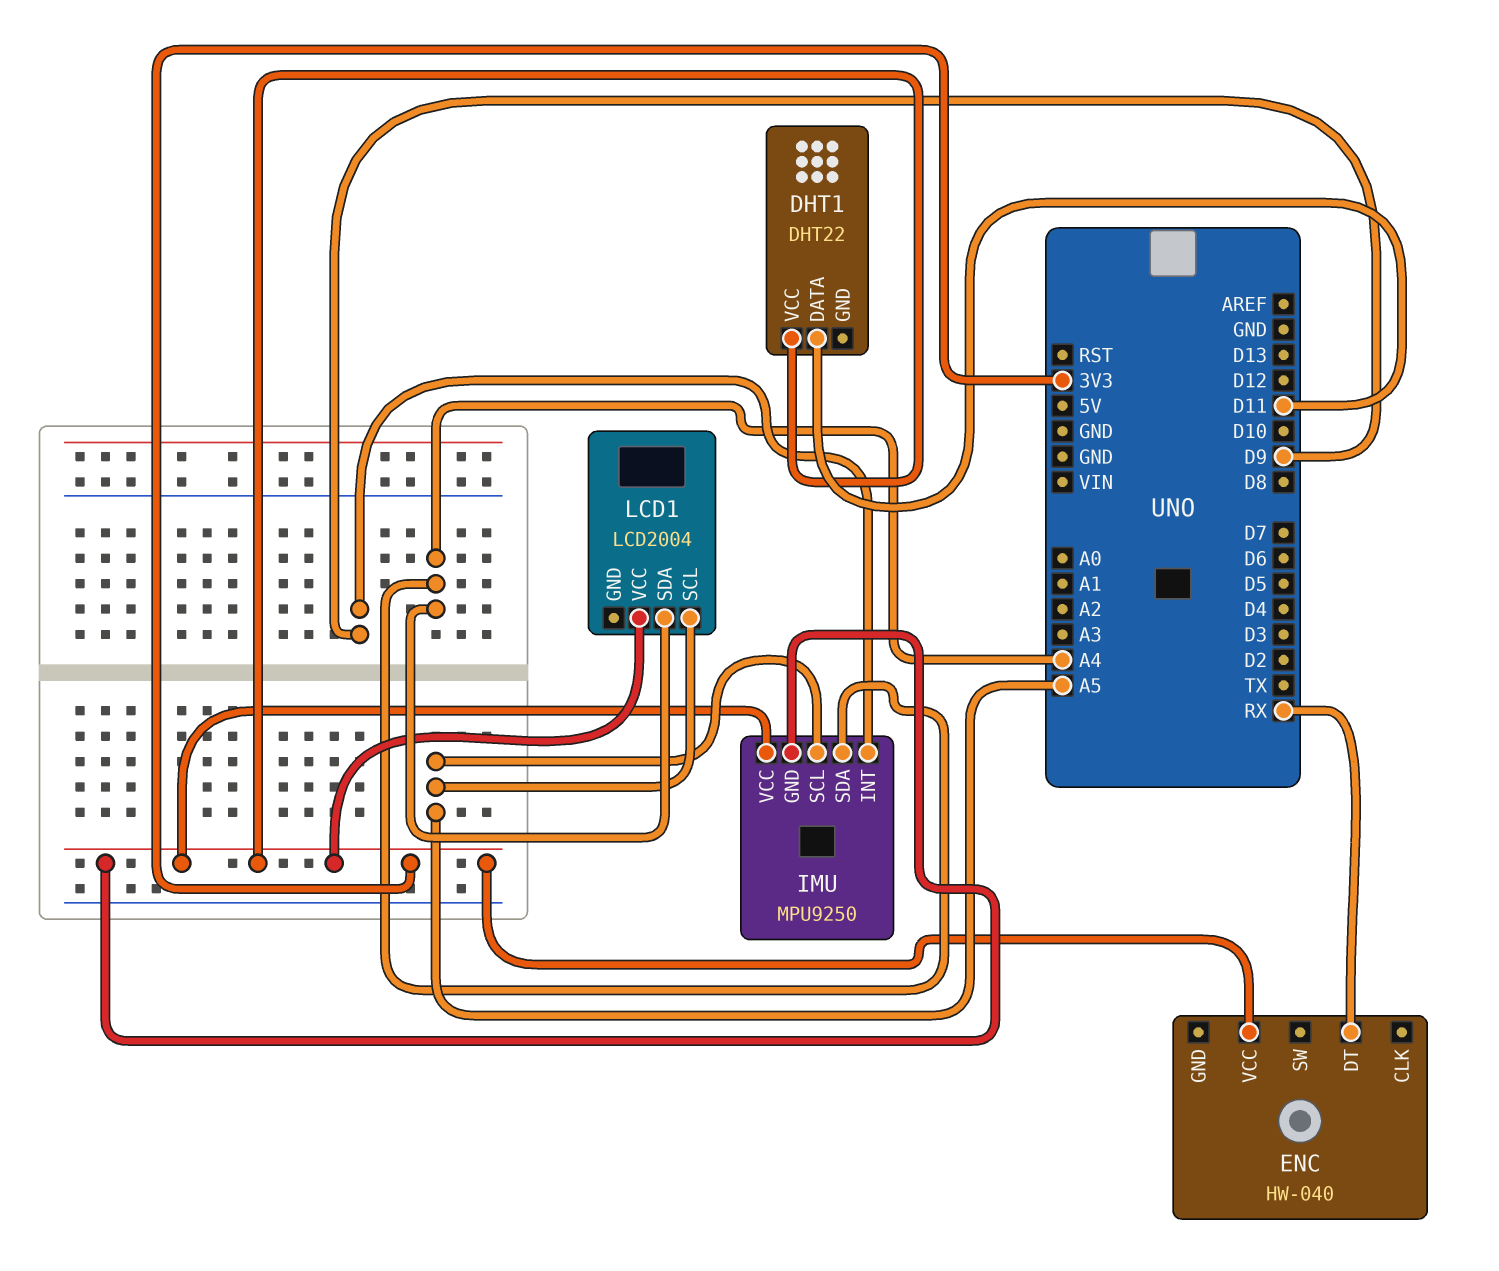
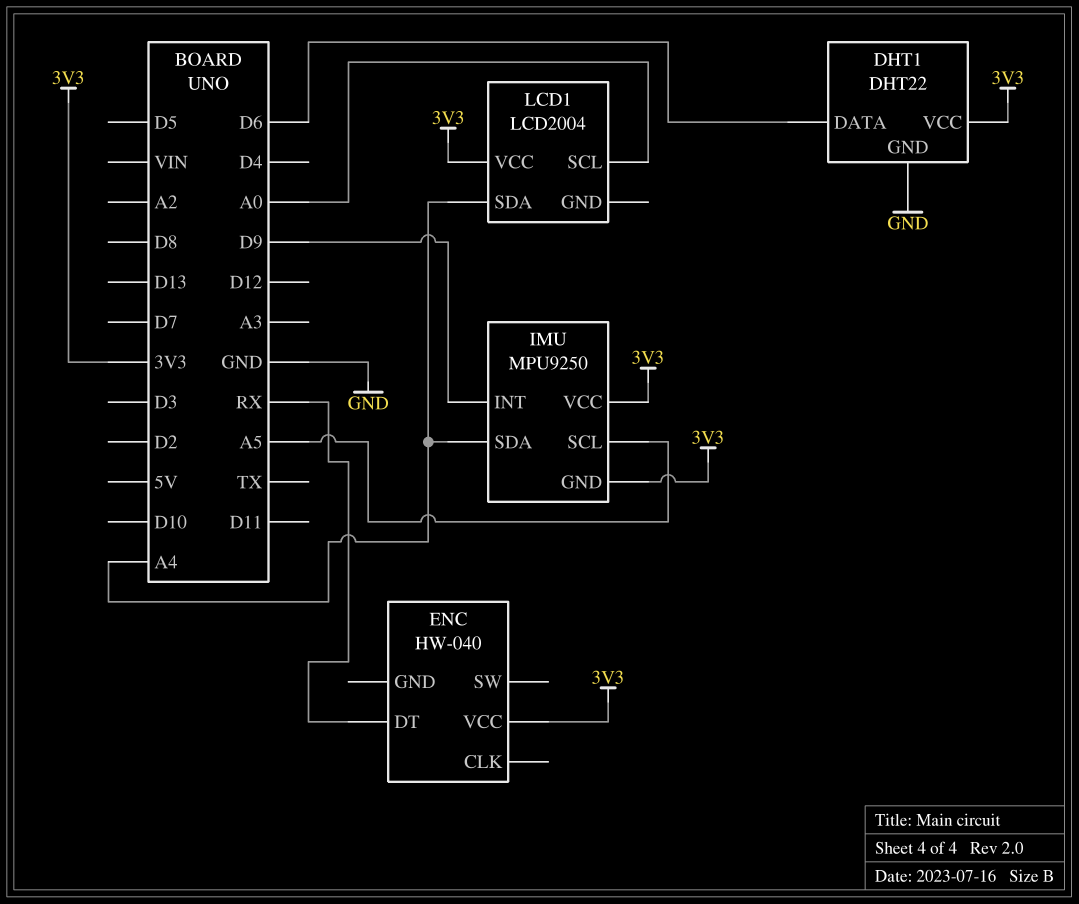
DHT1 pin DATA: D11 -> D6
DHT1 pin GND: none -> GND
LCD1 pin SCL: A5 -> A0

